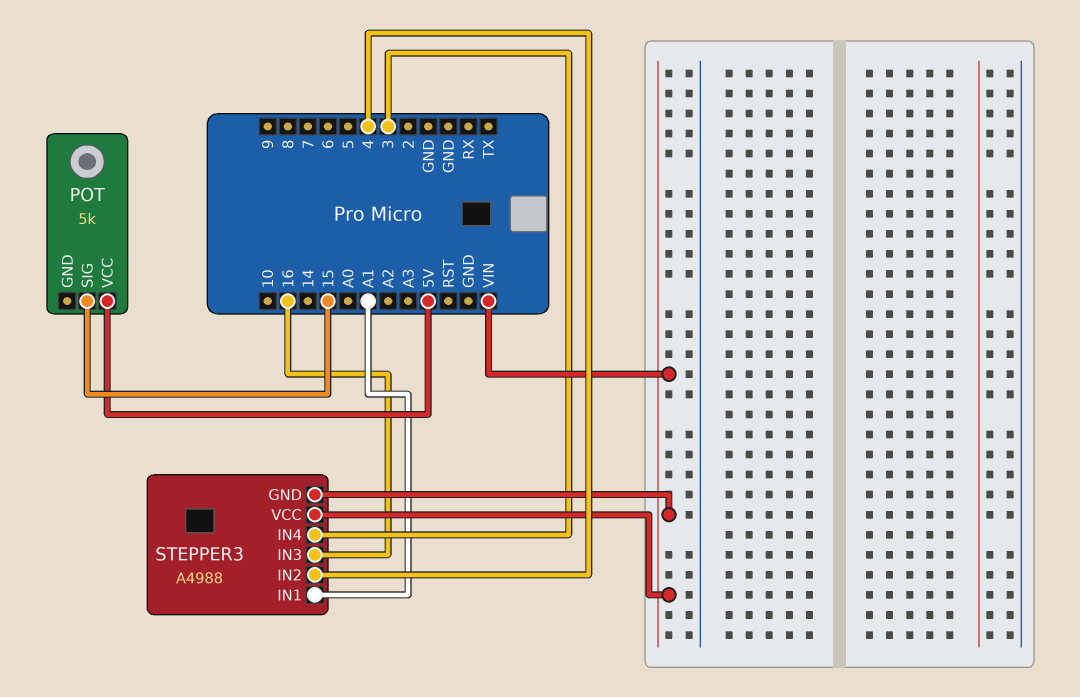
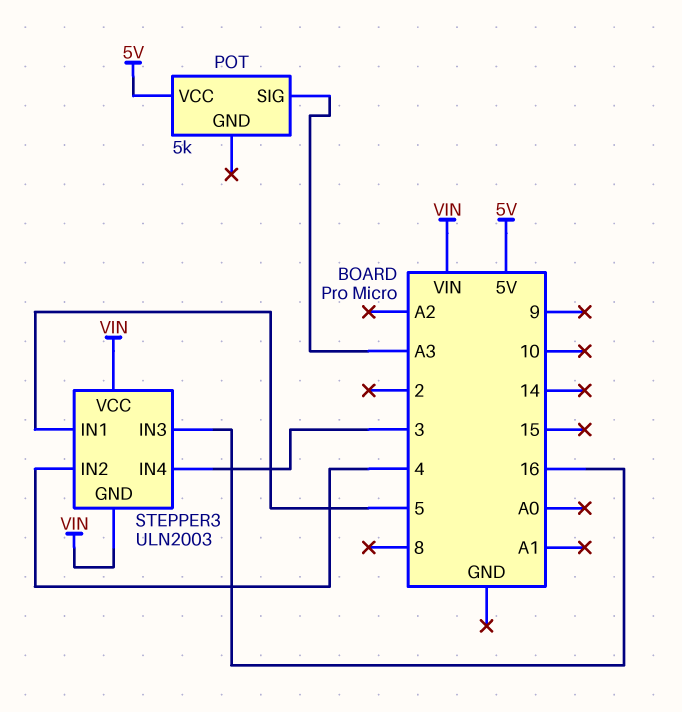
POT pin SIG: 15 -> A3
STEPPER3: A4988 -> ULN2003
STEPPER3 pin IN1: A1 -> 5

